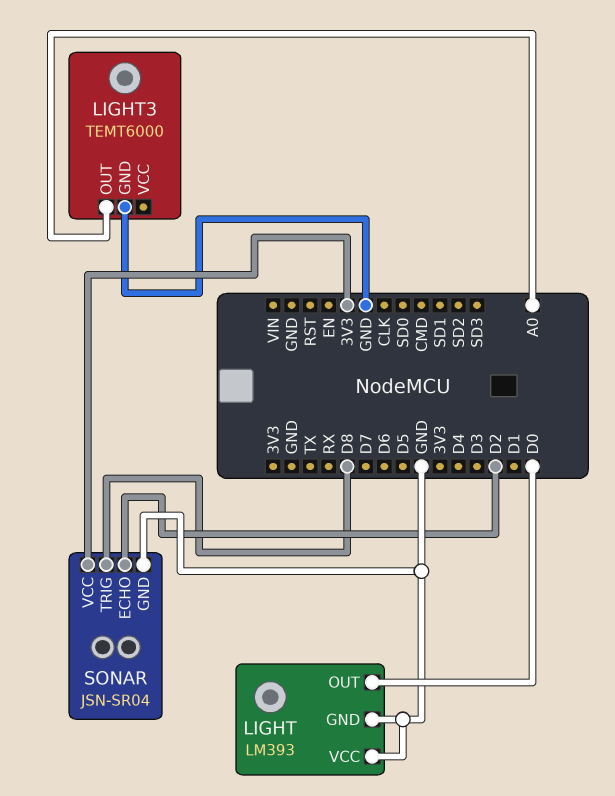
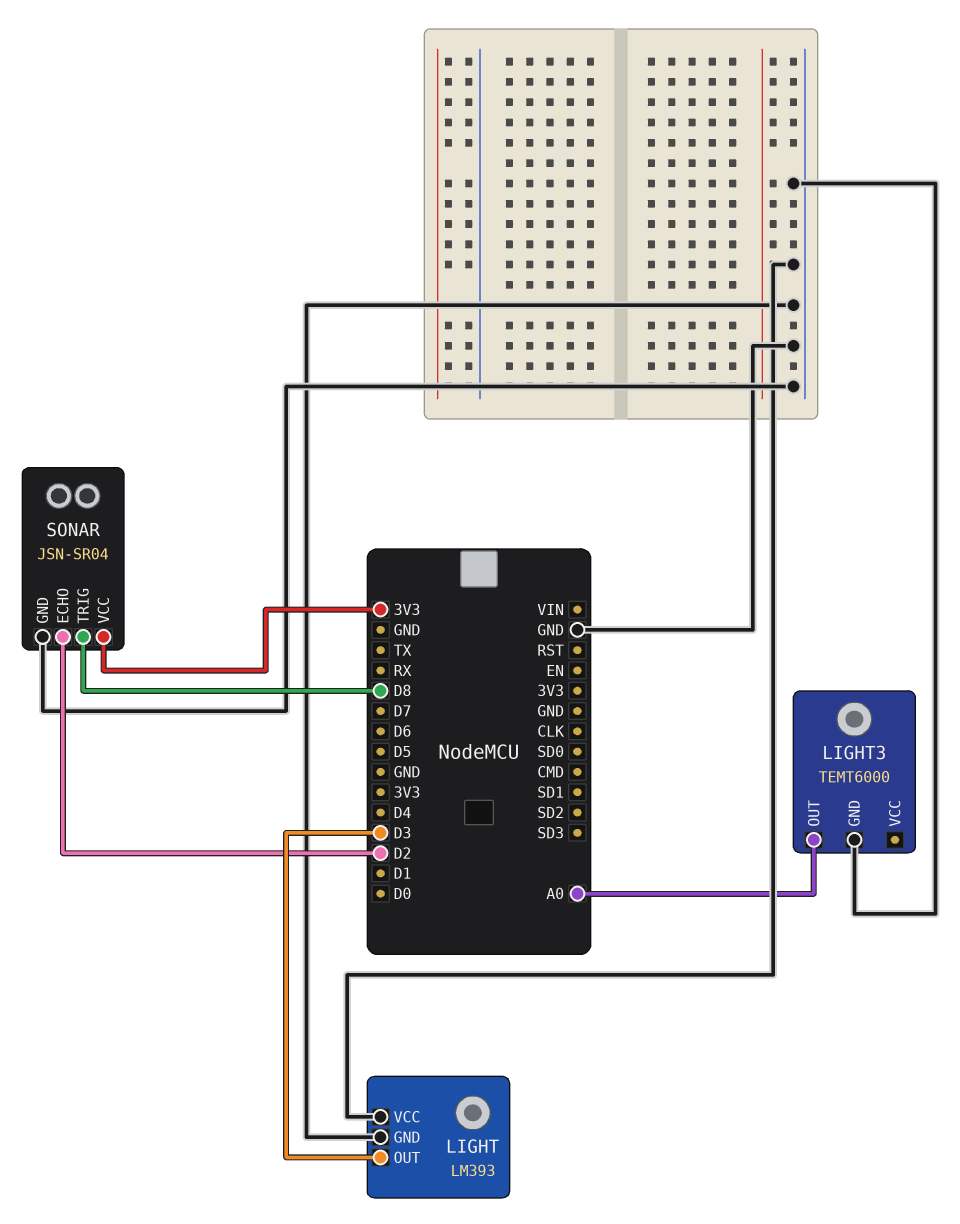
LIGHT pin OUT: D0 -> D3

